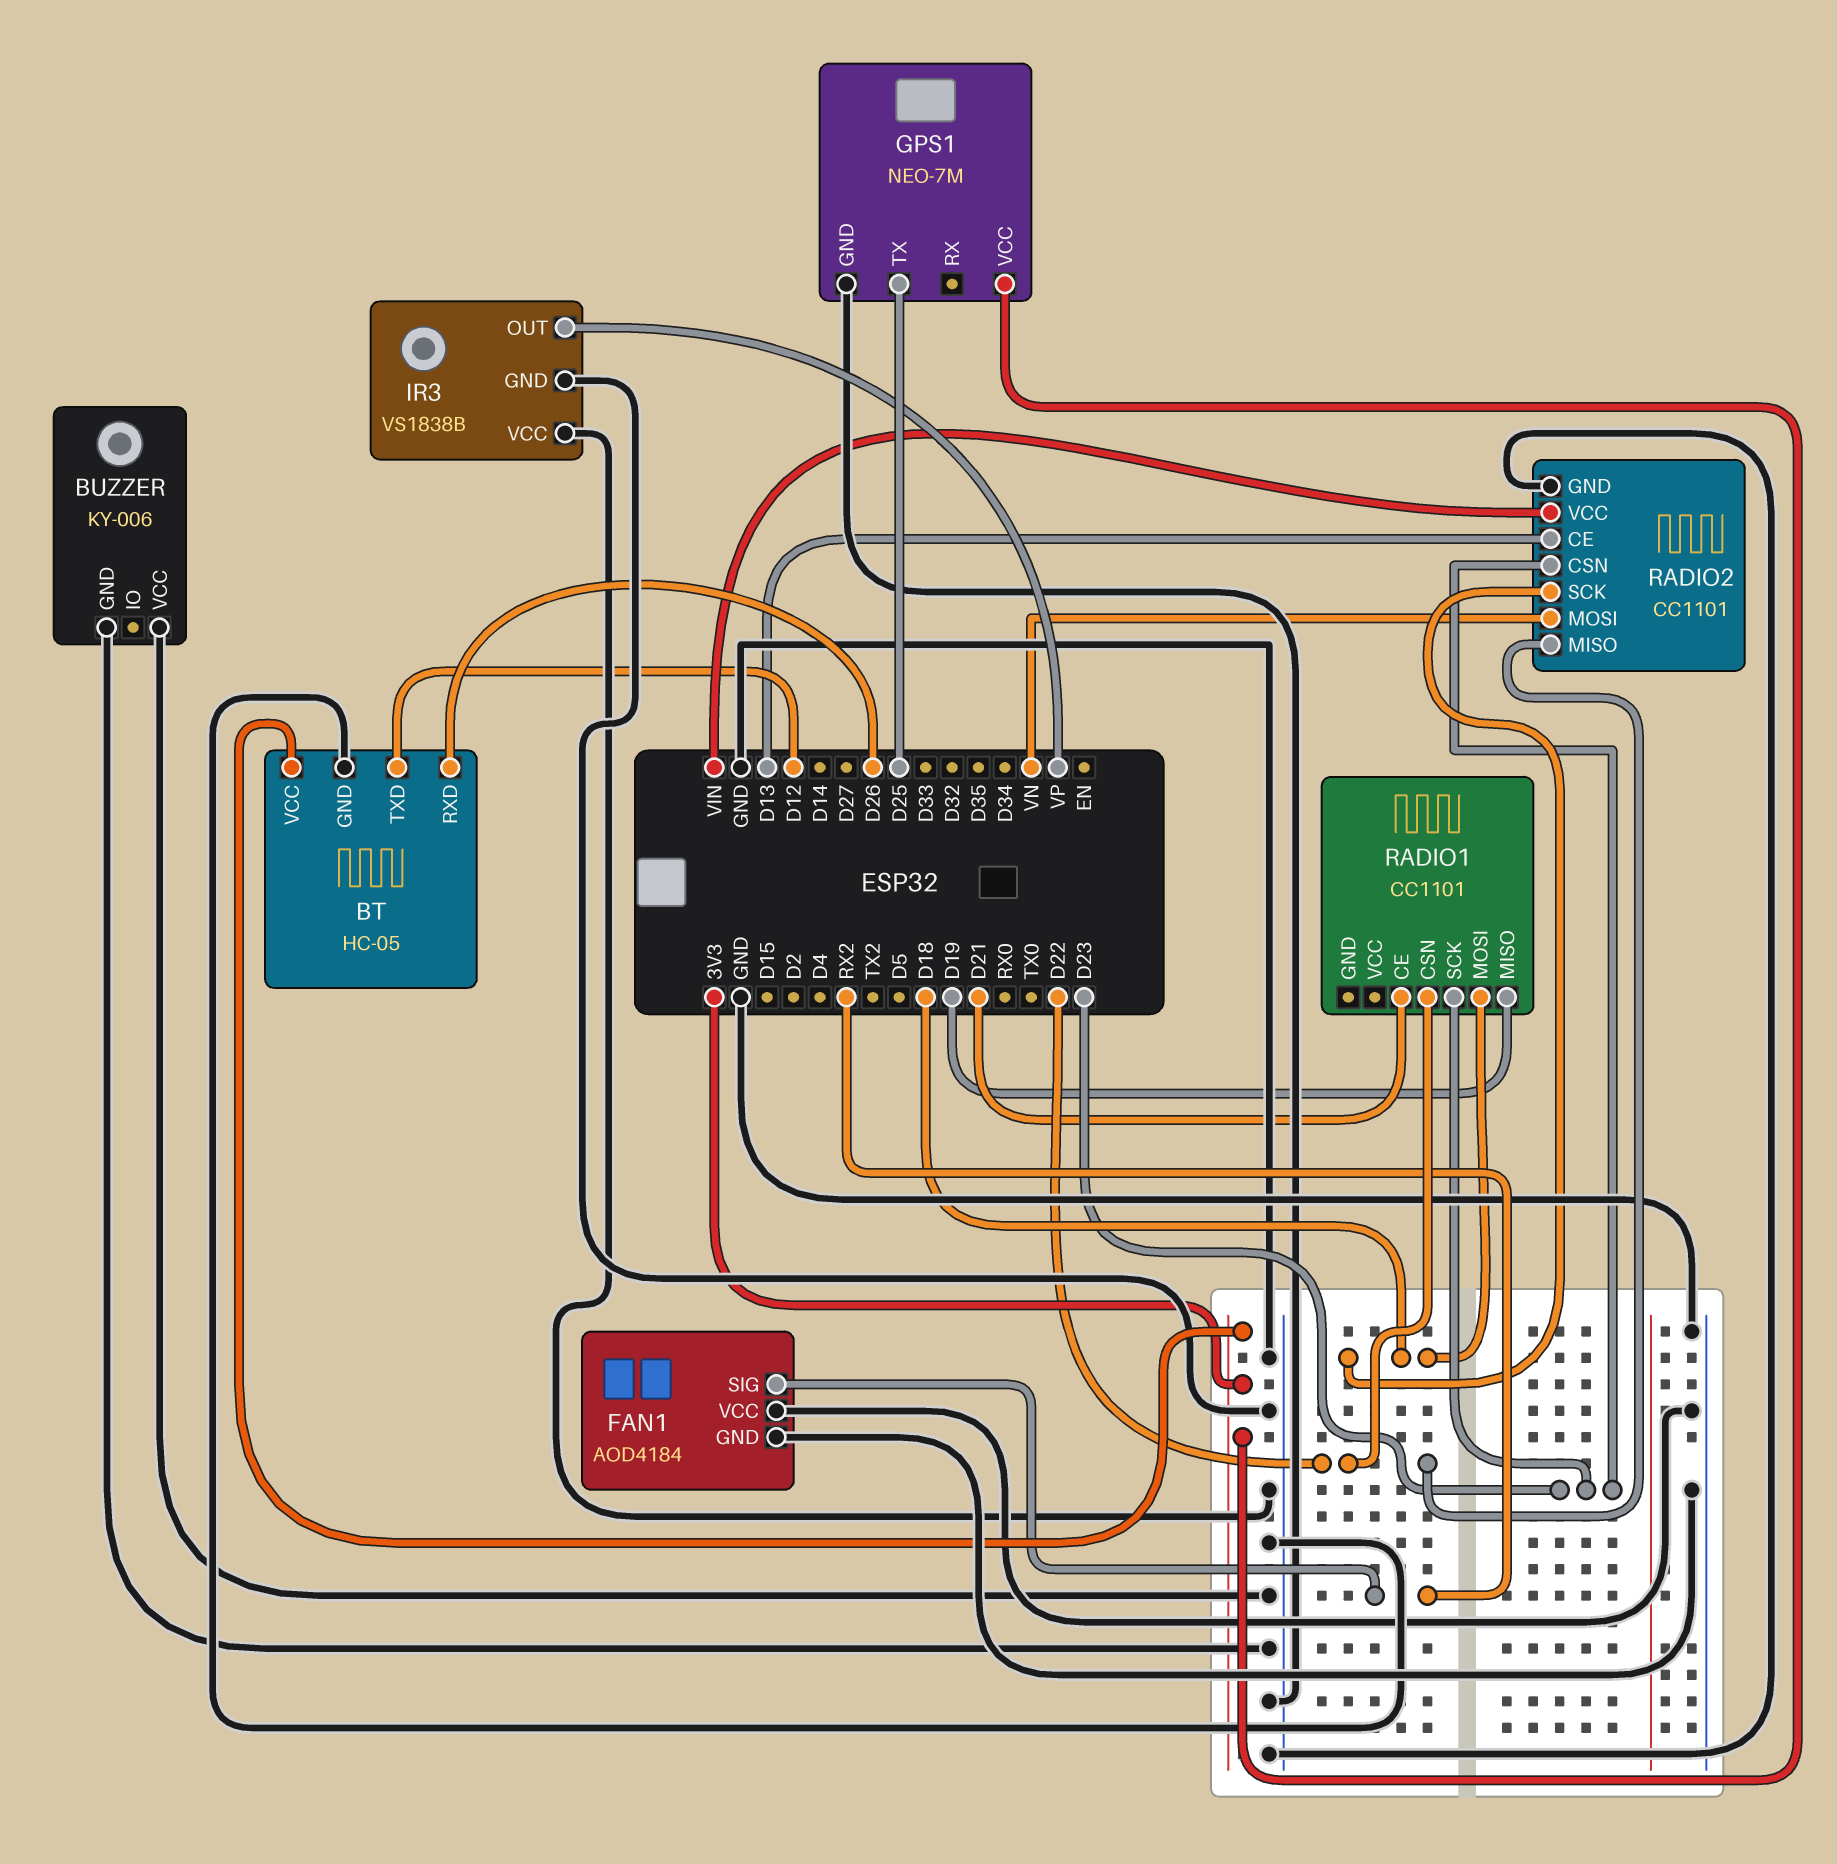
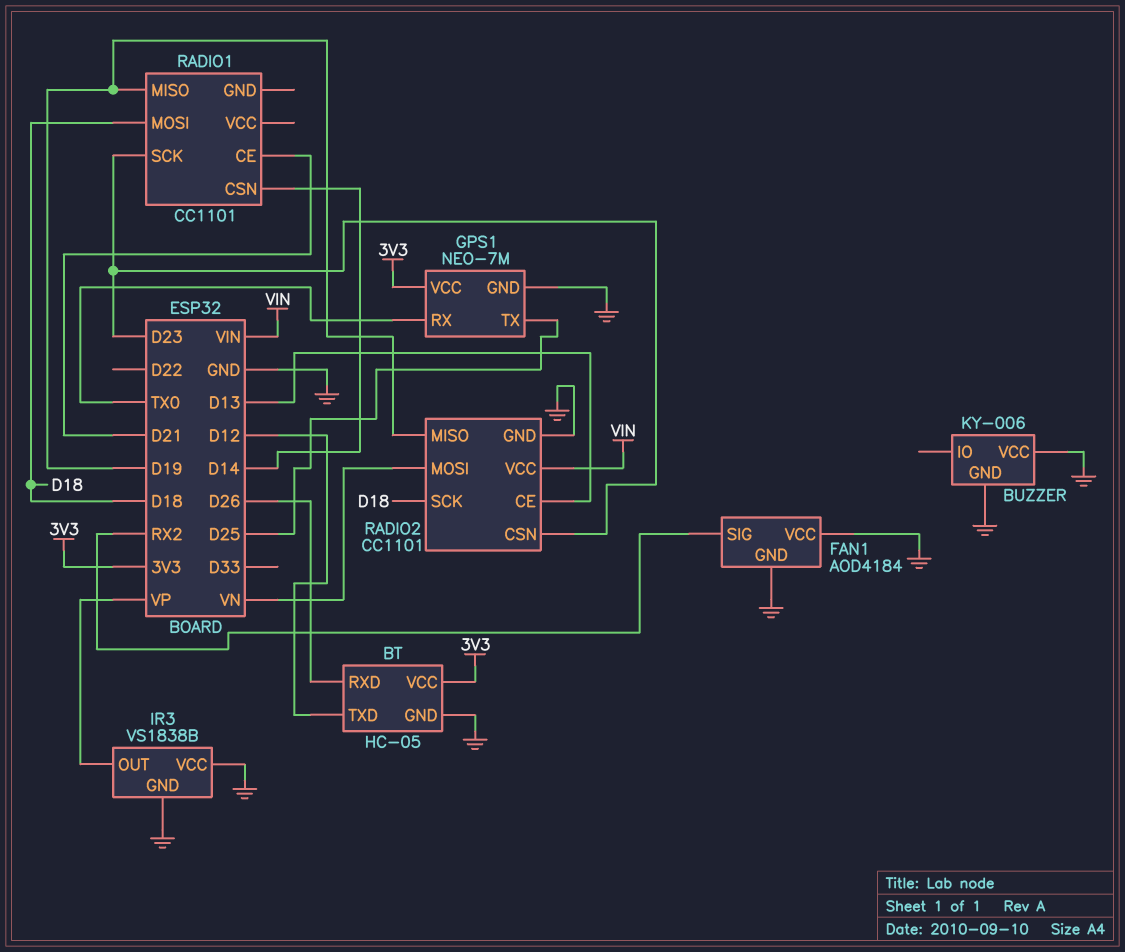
GPS1 pin RX: none -> TX0
RADIO1 pin CSN: D22 -> D14
RADIO2 pin MISO: D22 -> D19

